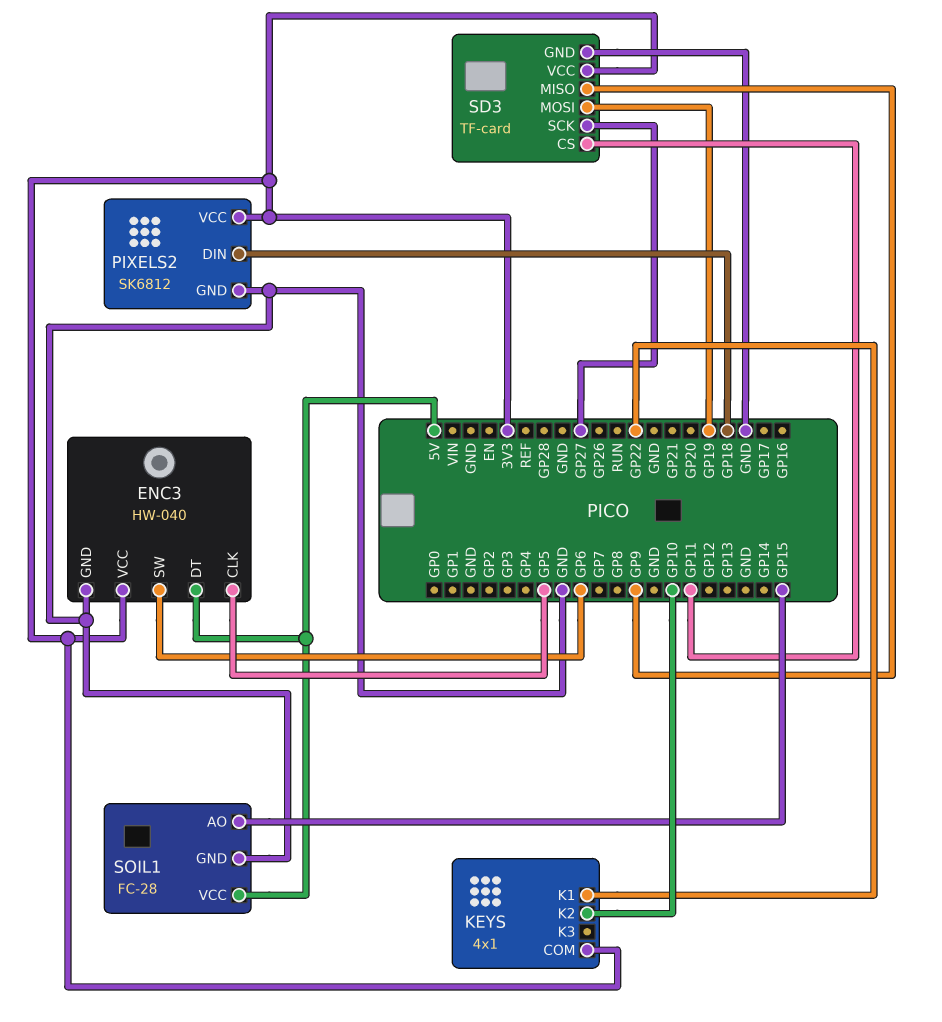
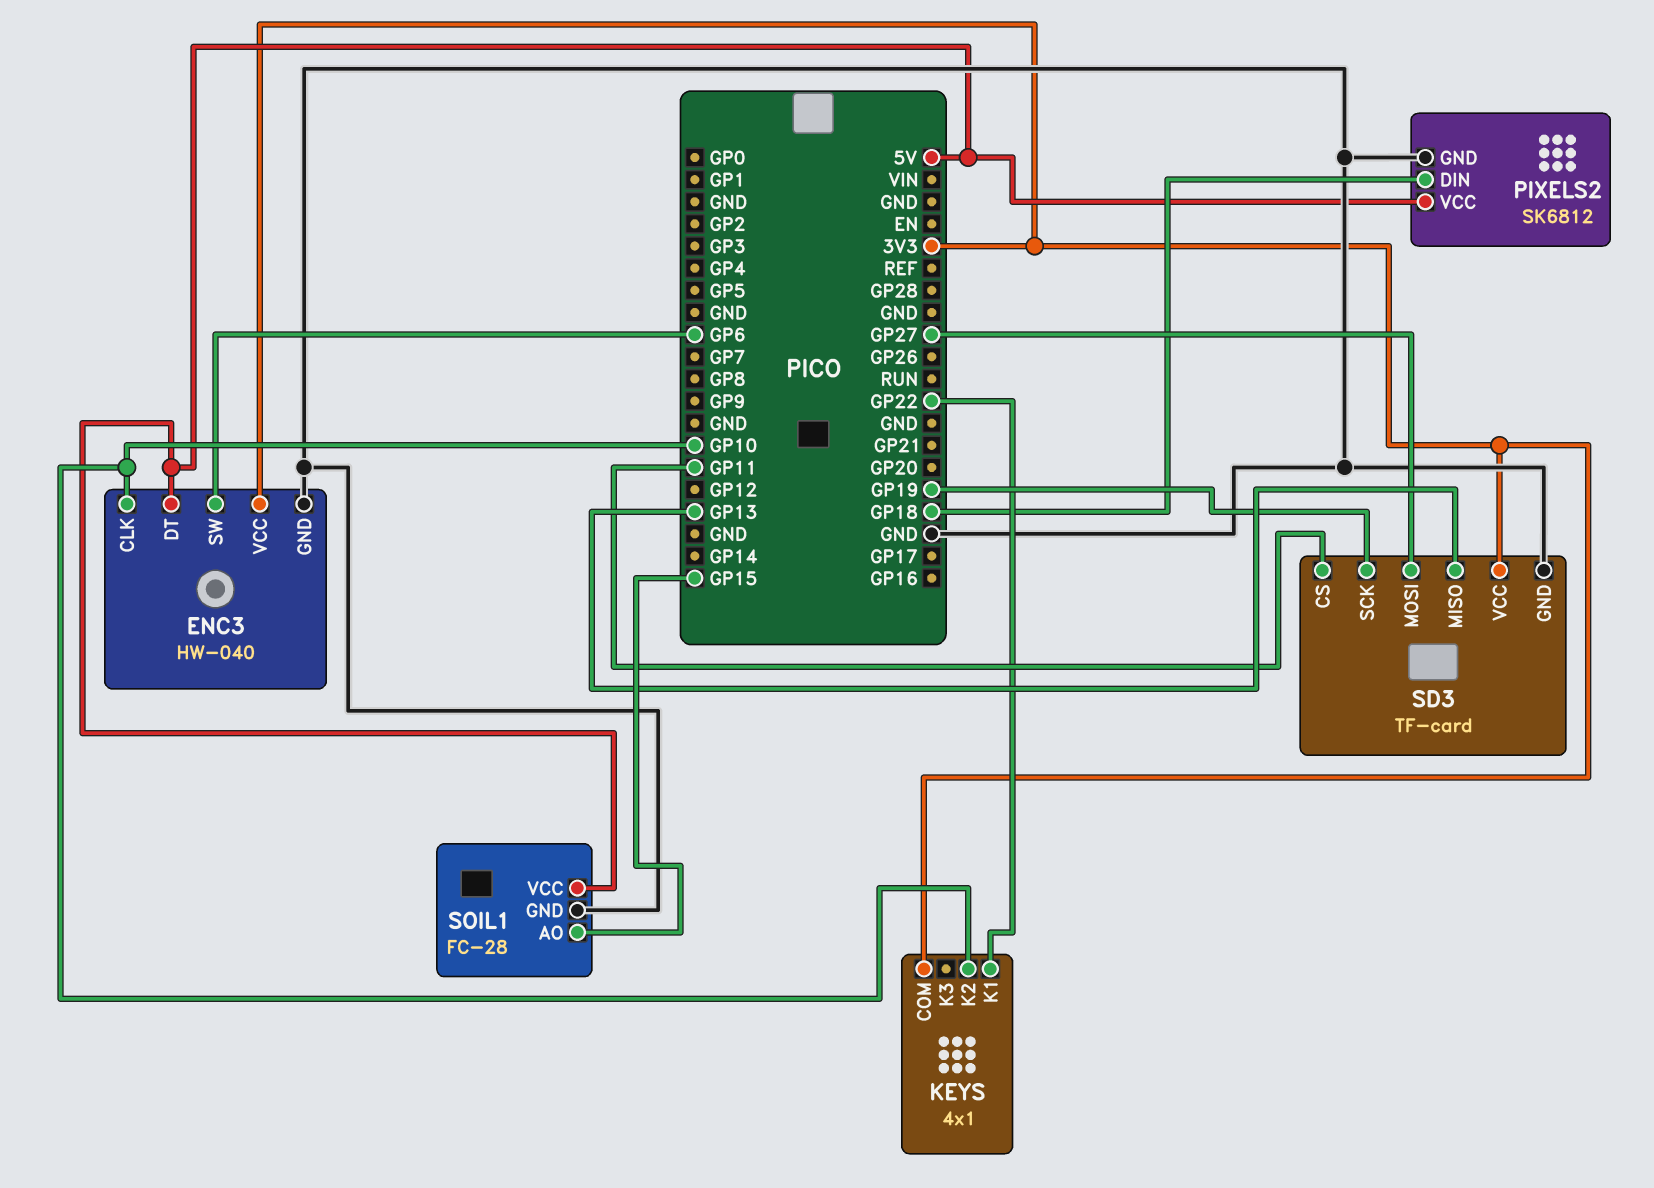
ENC3 pin CLK: GP5 -> GP10
PIXELS2 pin VCC: 3V3 -> 5V
SD3 pin MISO: GP9 -> GP13
SD3 pin MOSI: GP19 -> GP27
SD3 pin SCK: GP27 -> GP19

